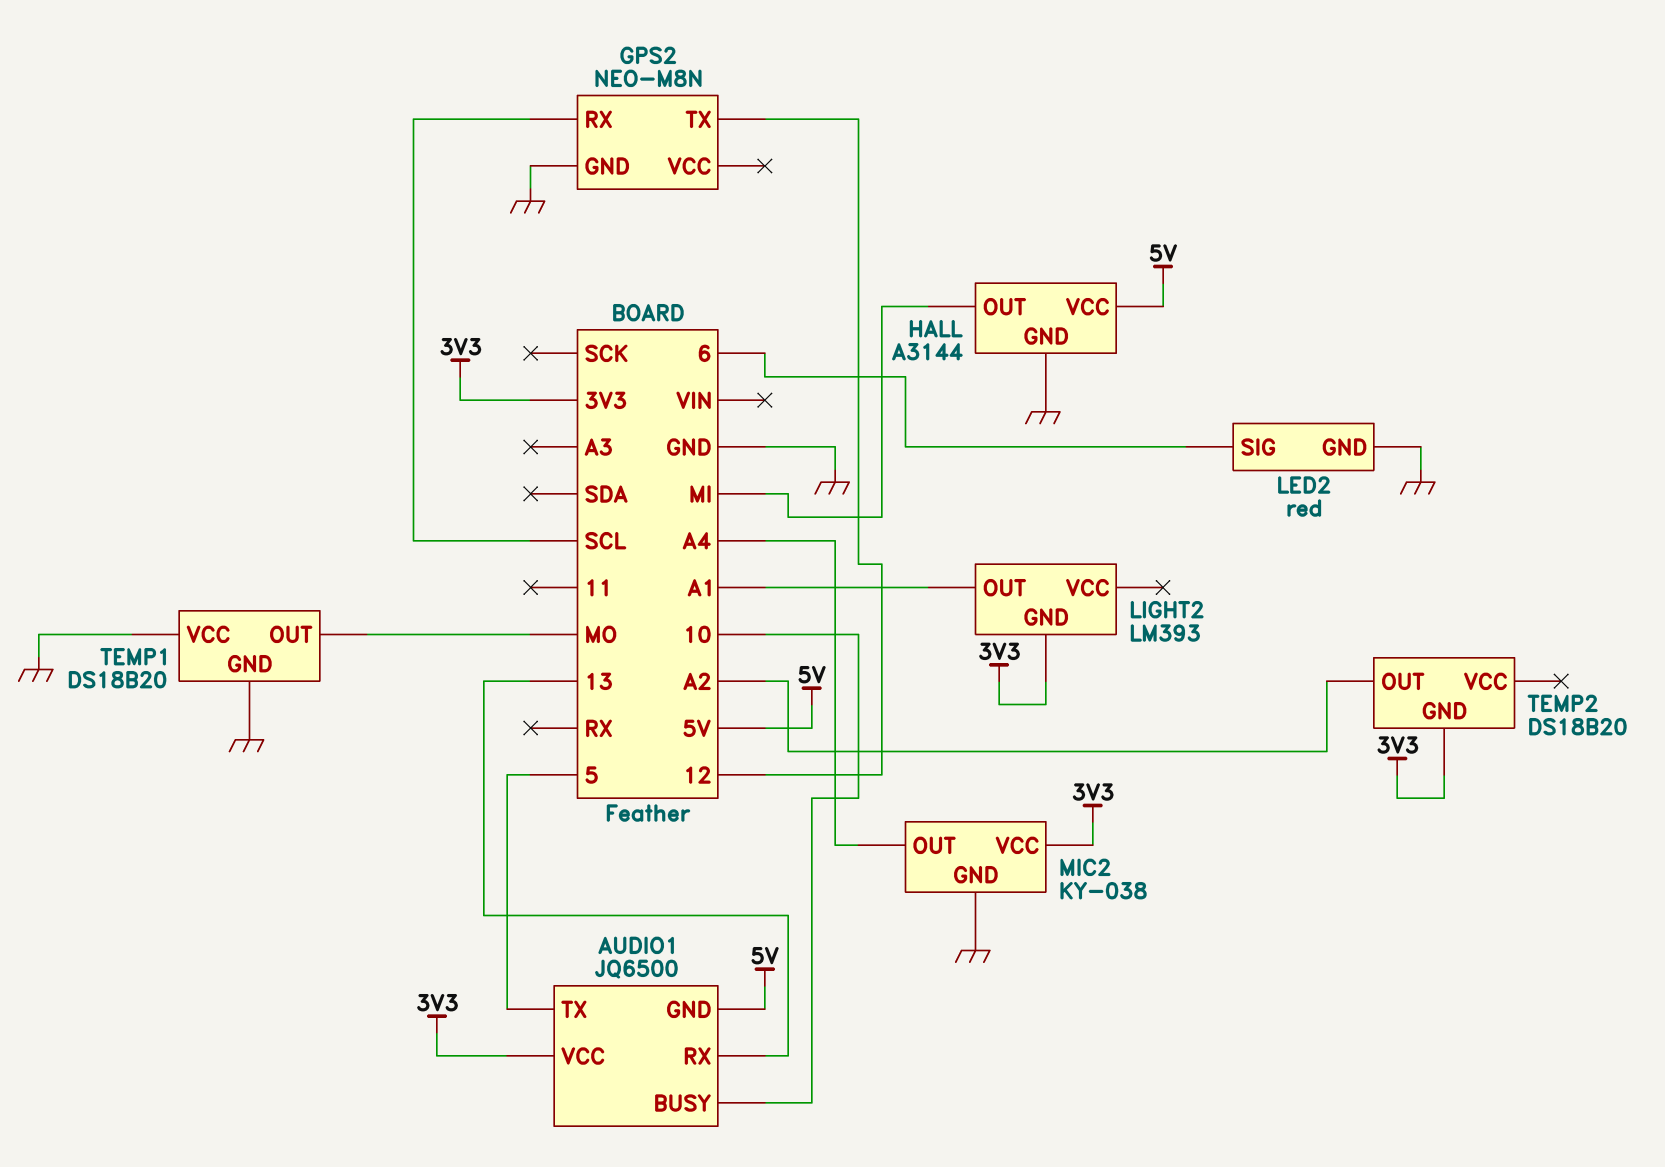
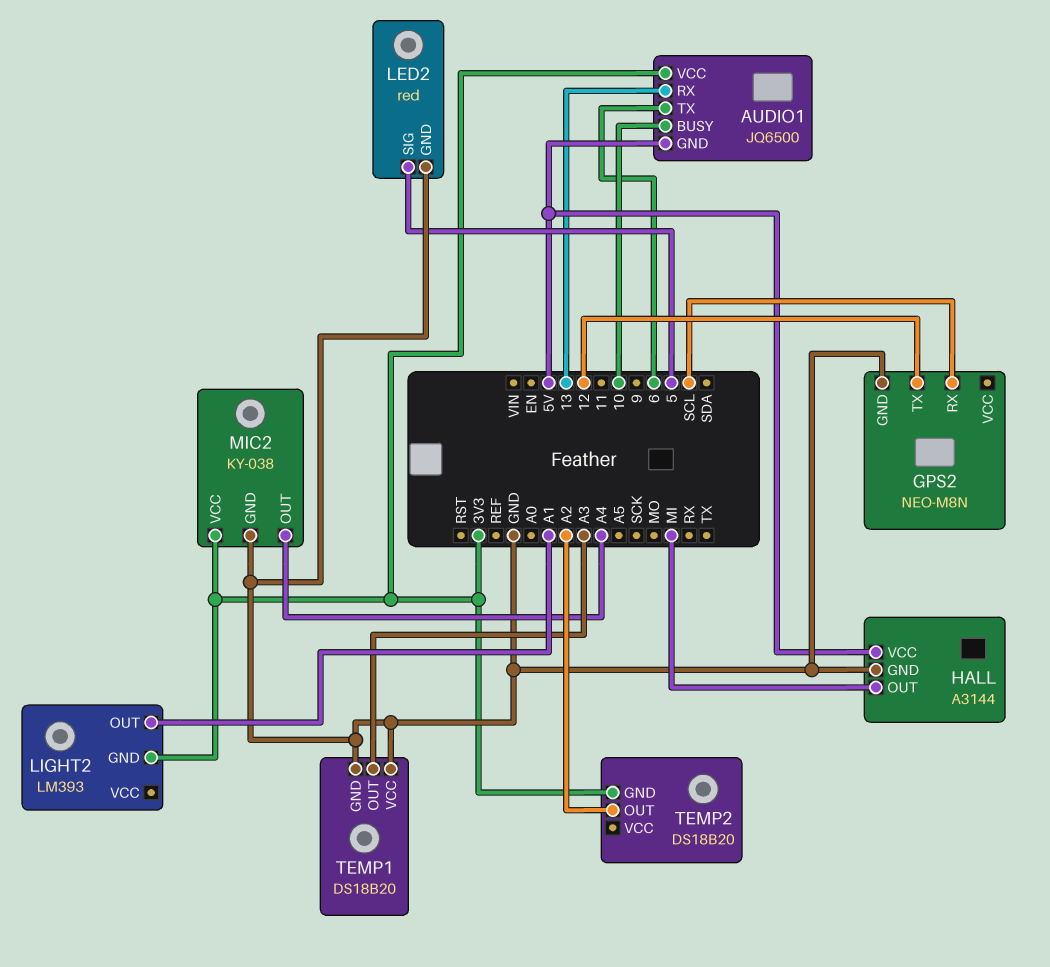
AUDIO1 pin TX: 5 -> 6
LED2 pin SIG: 6 -> 5
TEMP1 pin OUT: MO -> A3

